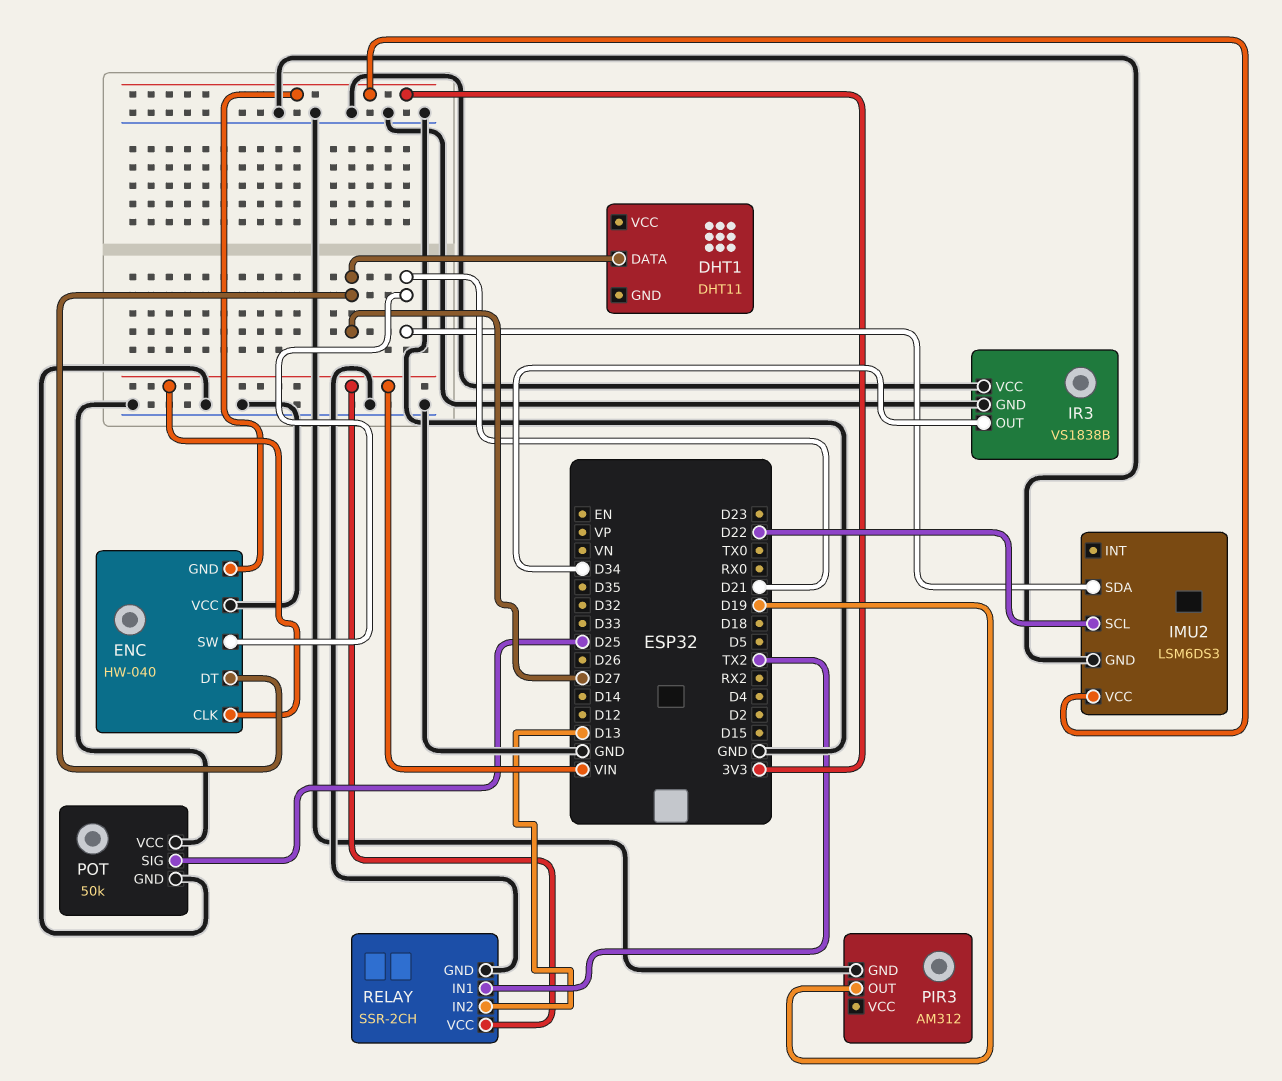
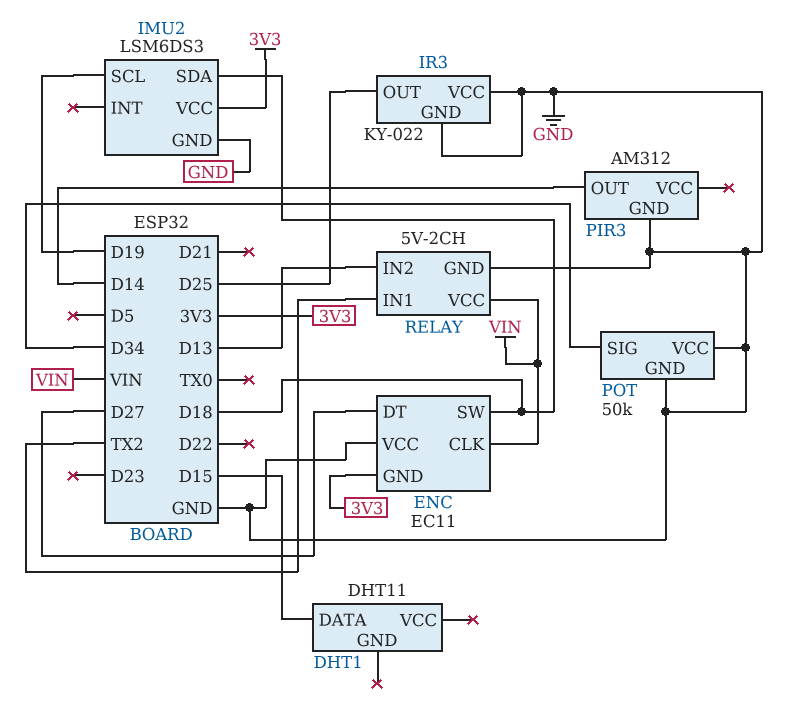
DHT1 pin DATA: D27 -> D15
ENC: HW-040 -> EC11
ENC pin SW: D21 -> D18
IMU2 pin SCL: D22 -> D19
IMU2 pin SDA: D21 -> D18
IR3: VS1838B -> KY-022
IR3 pin OUT: D34 -> D25
PIR3 pin OUT: D19 -> D14
POT pin SIG: D25 -> D34
RELAY: SSR-2CH -> 5V-2CH

